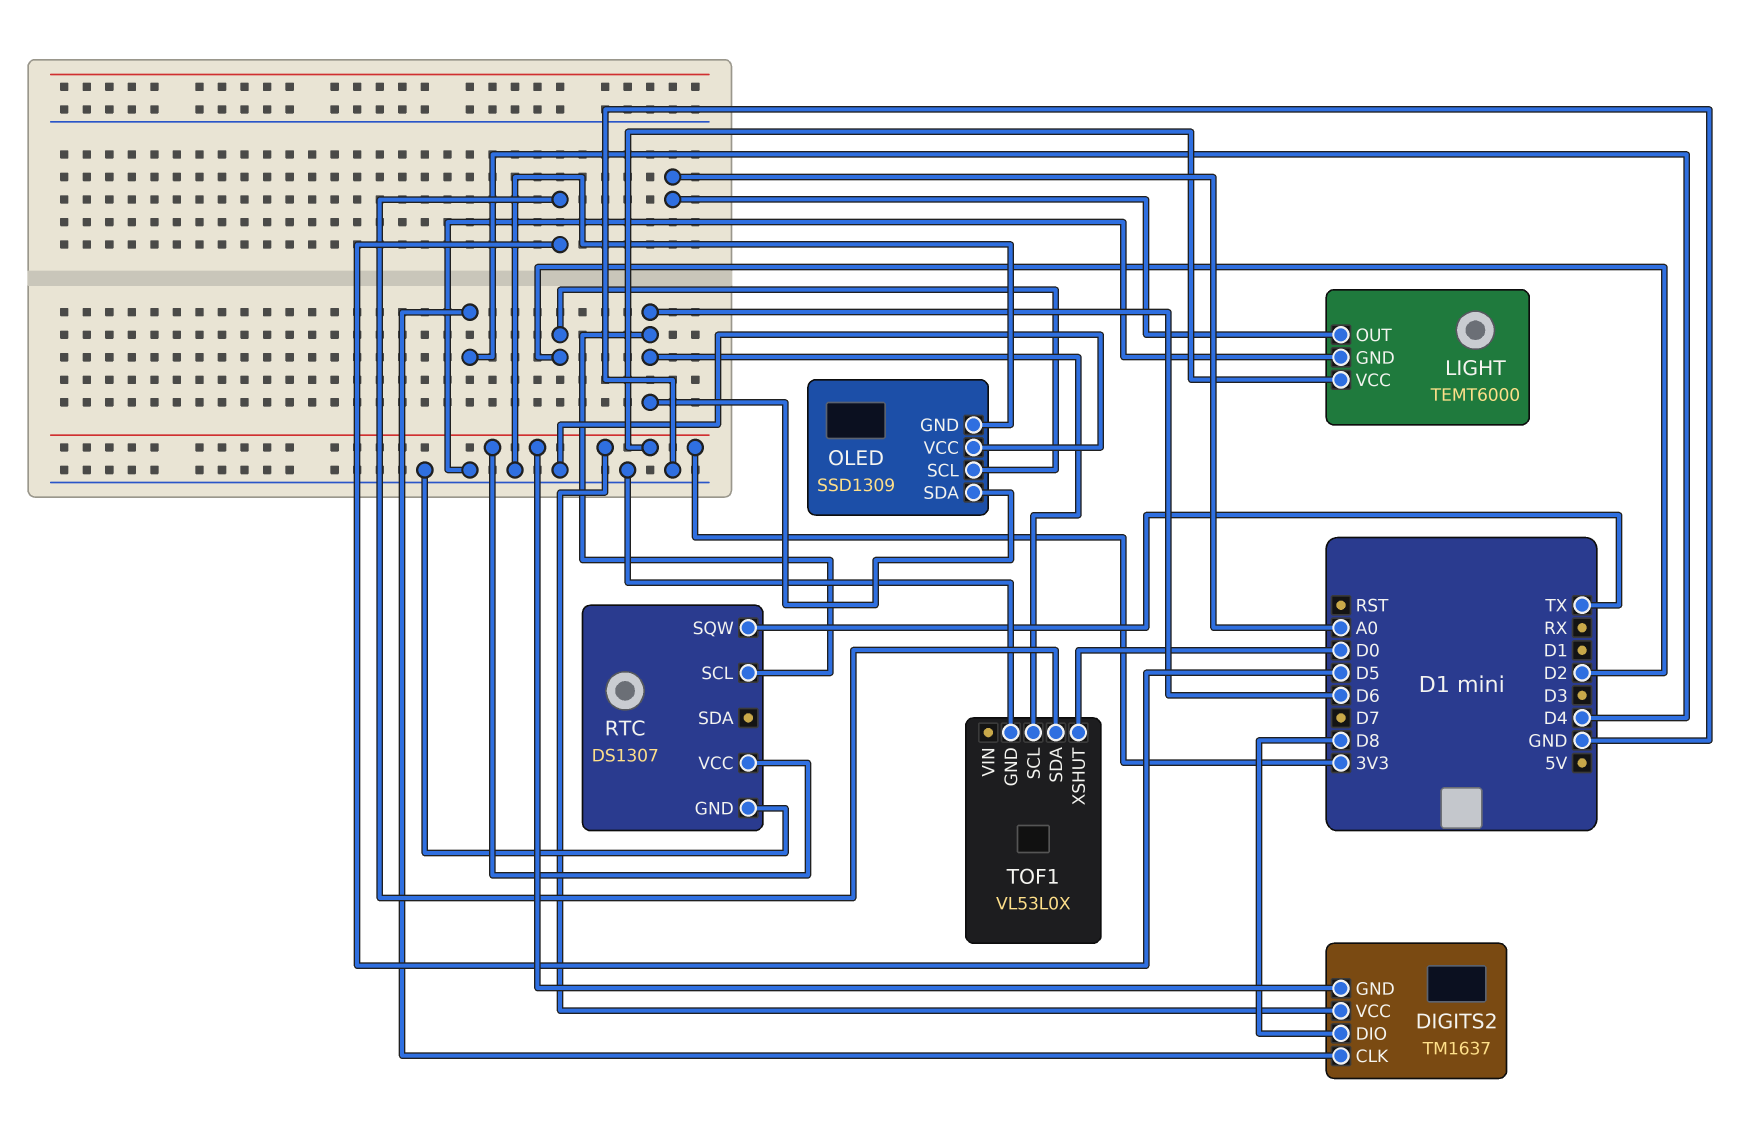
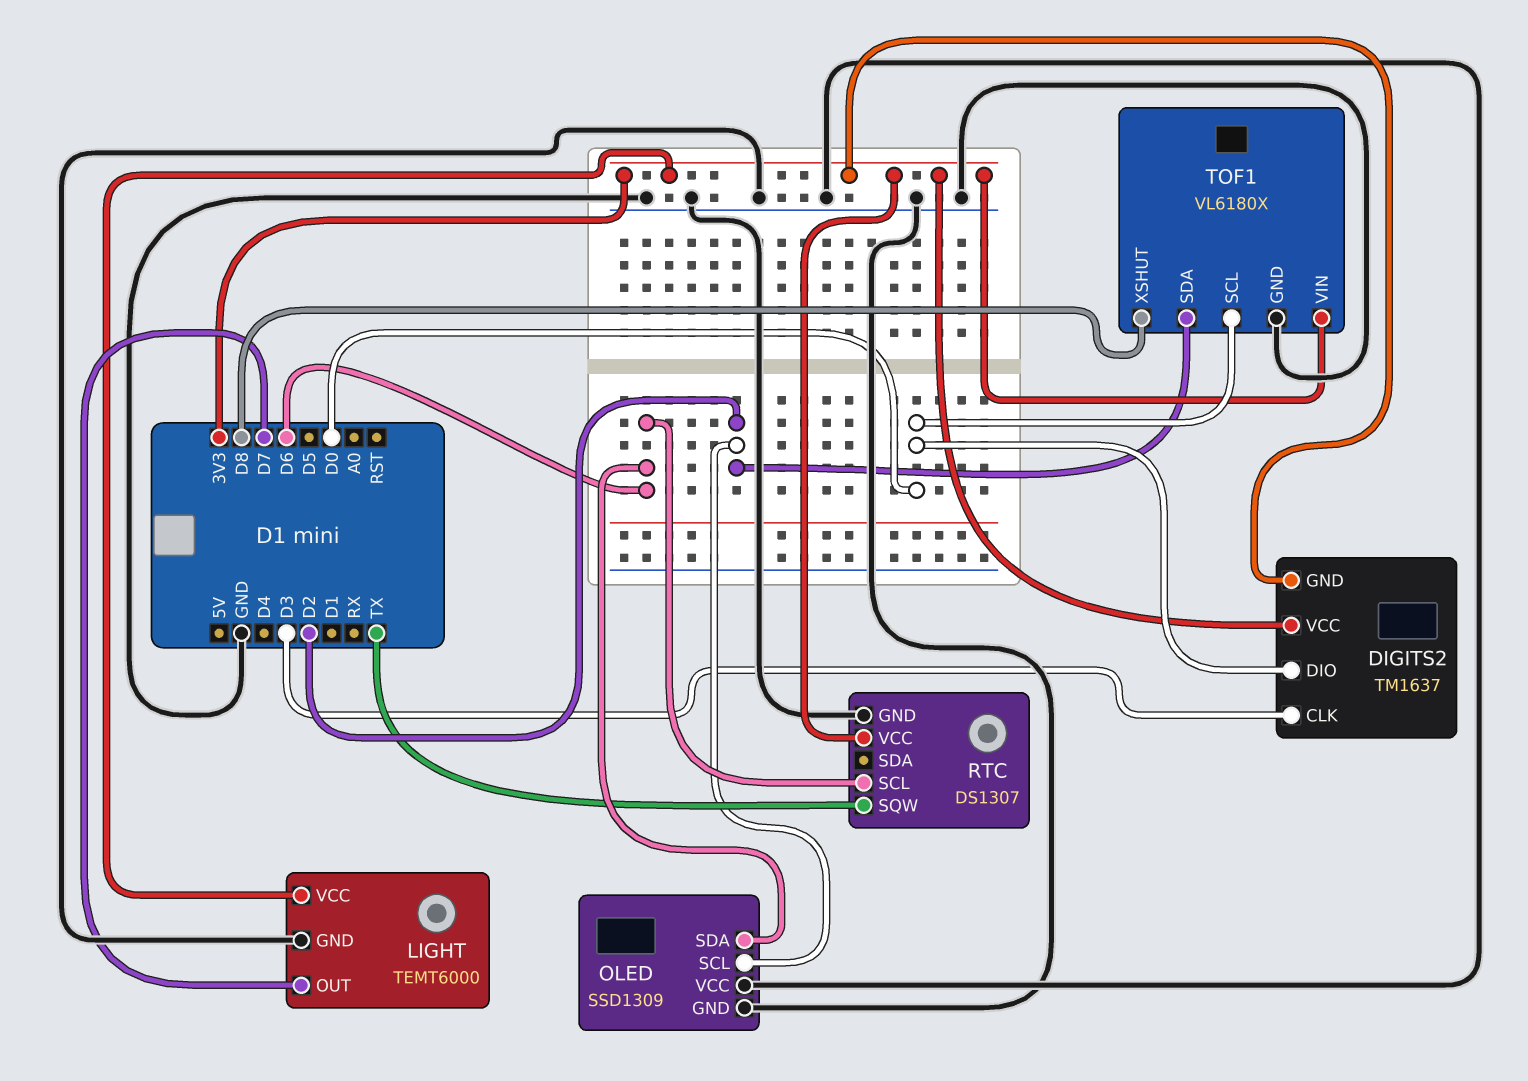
DIGITS2 pin CLK: D4 -> D3
DIGITS2 pin DIO: D8 -> D0
LIGHT pin OUT: A0 -> D7
TOF1: VL53L0X -> VL6180X
TOF1 pin SCL: D6 -> D0
TOF1 pin SDA: D5 -> D2
TOF1 pin VIN: none -> 3V3
TOF1 pin XSHUT: D0 -> D8

